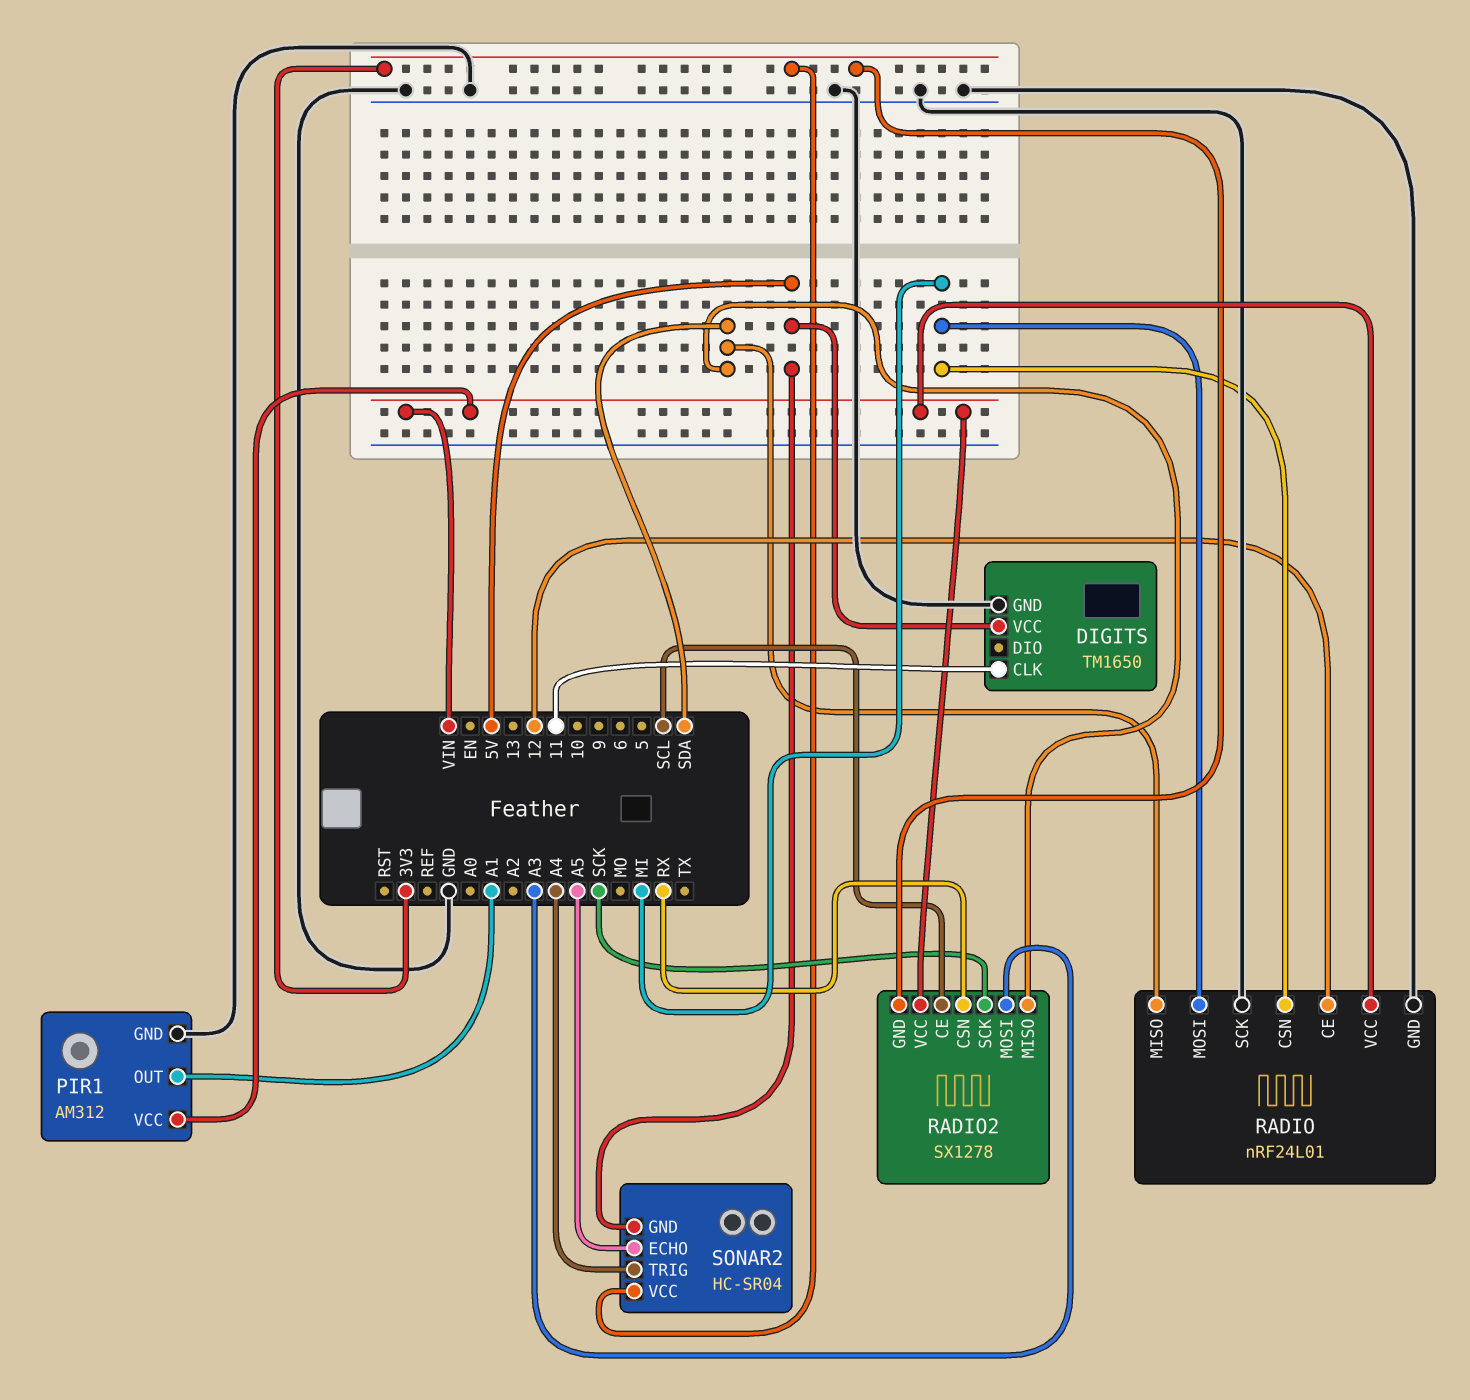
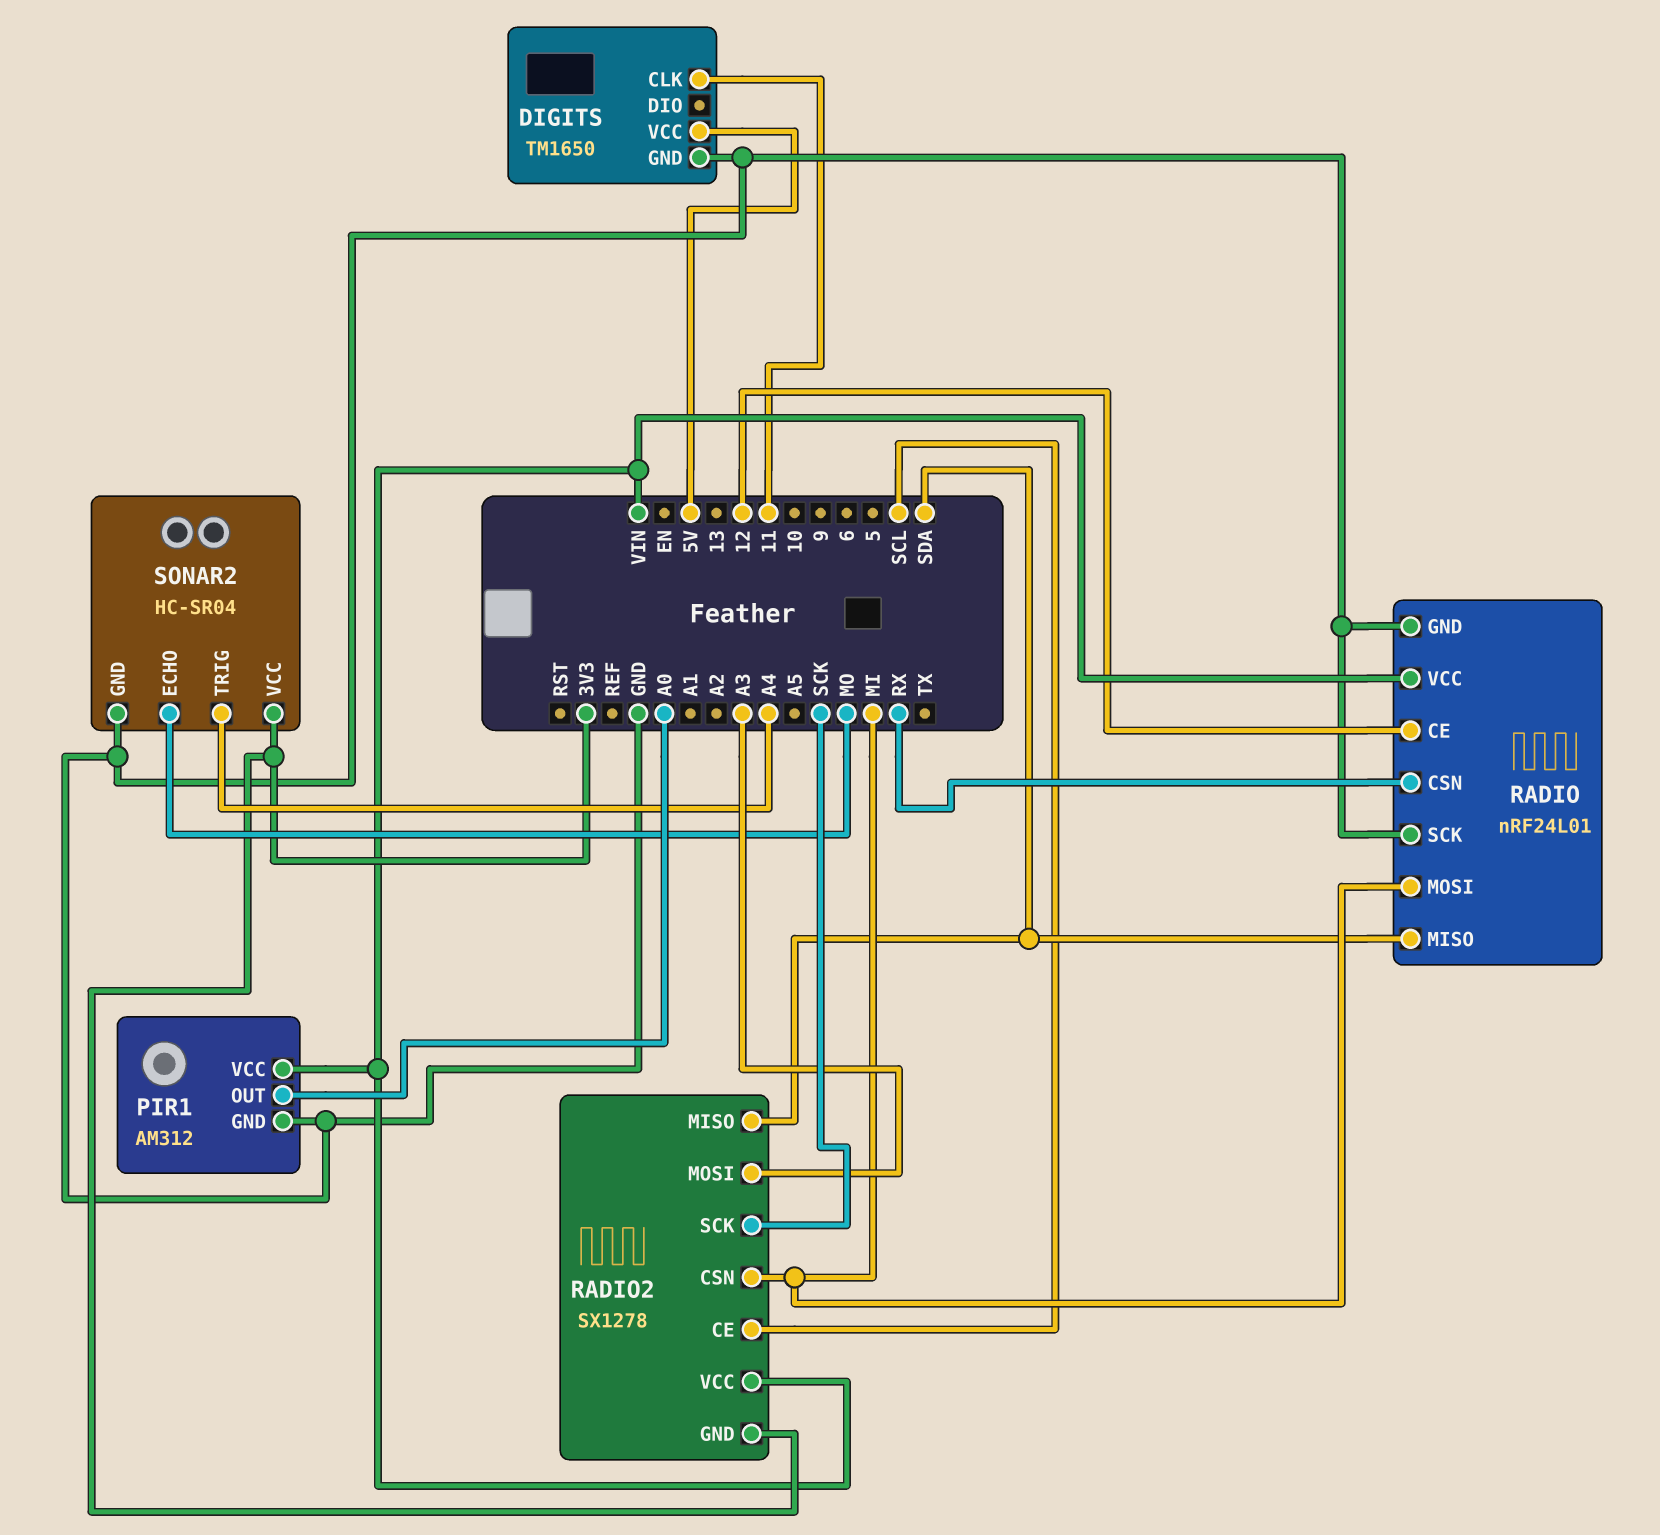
PIR1 pin OUT: A1 -> A0
RADIO pin CSN: MI -> RX
RADIO2 pin CSN: RX -> MI
SONAR2 pin ECHO: A5 -> MO
SONAR2 pin GND: 5V -> GND

